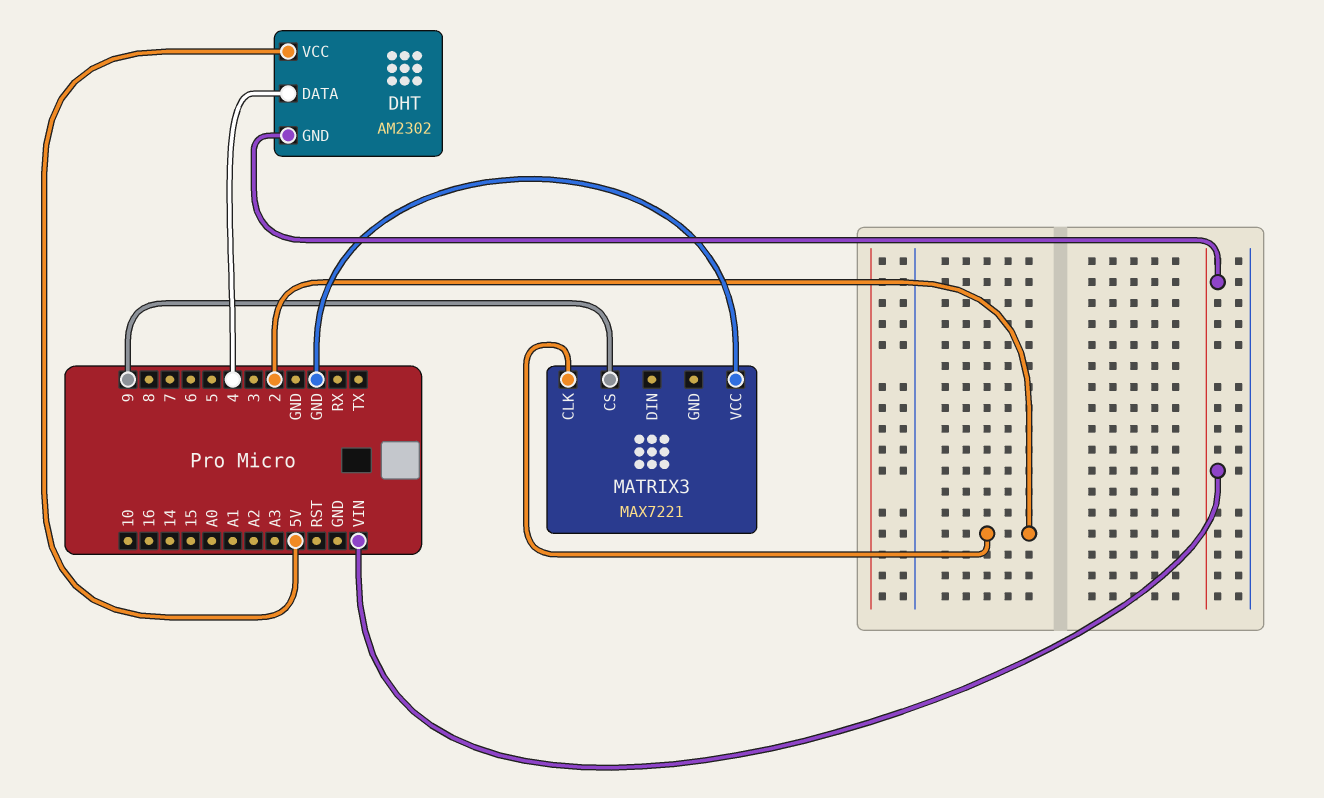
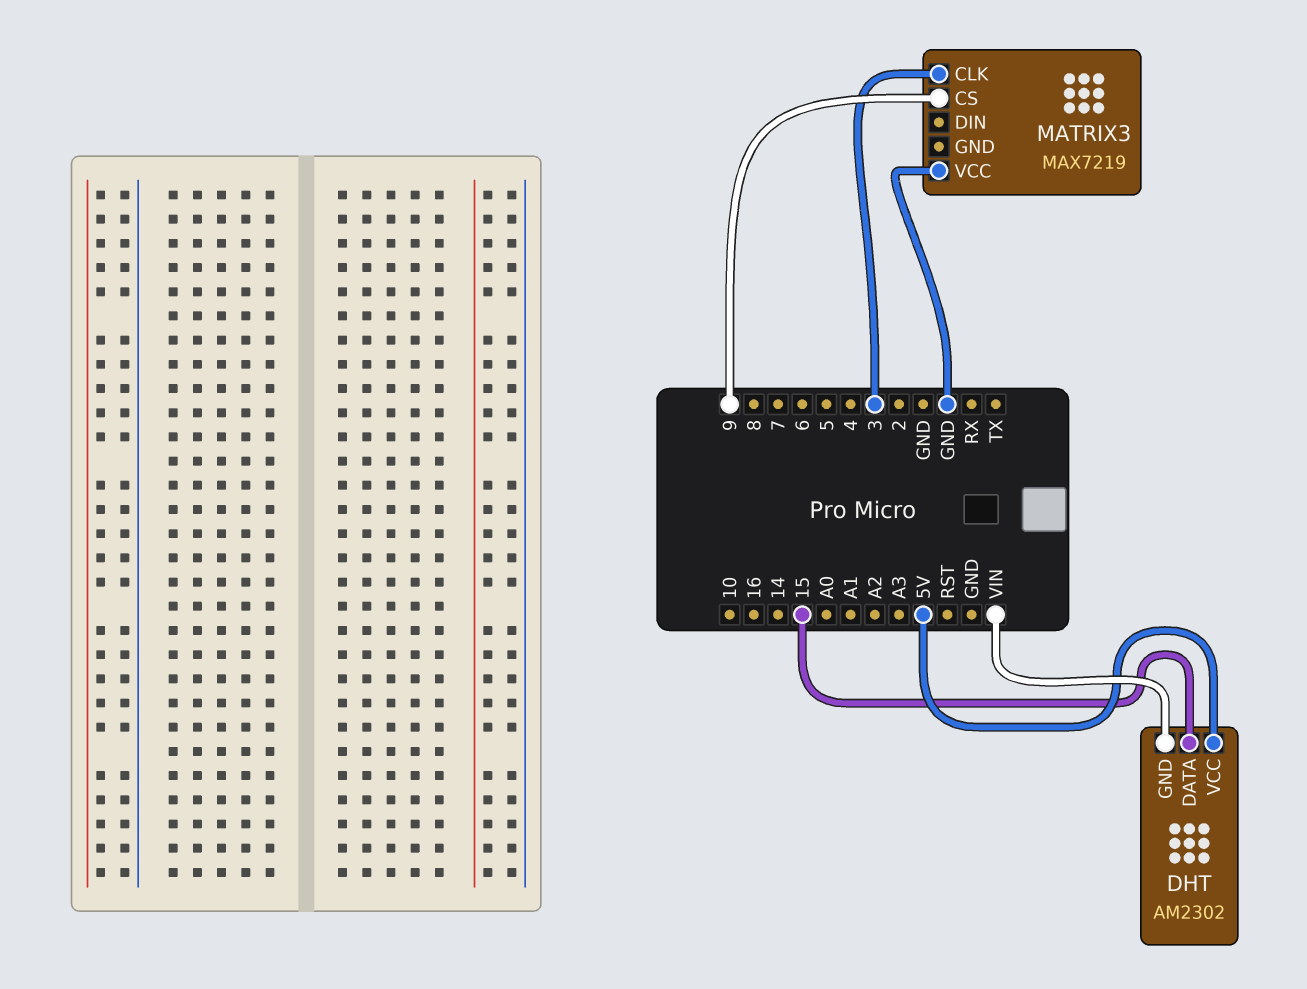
DHT pin DATA: 4 -> 15
MATRIX3: MAX7221 -> MAX7219
MATRIX3 pin CLK: 2 -> 3

